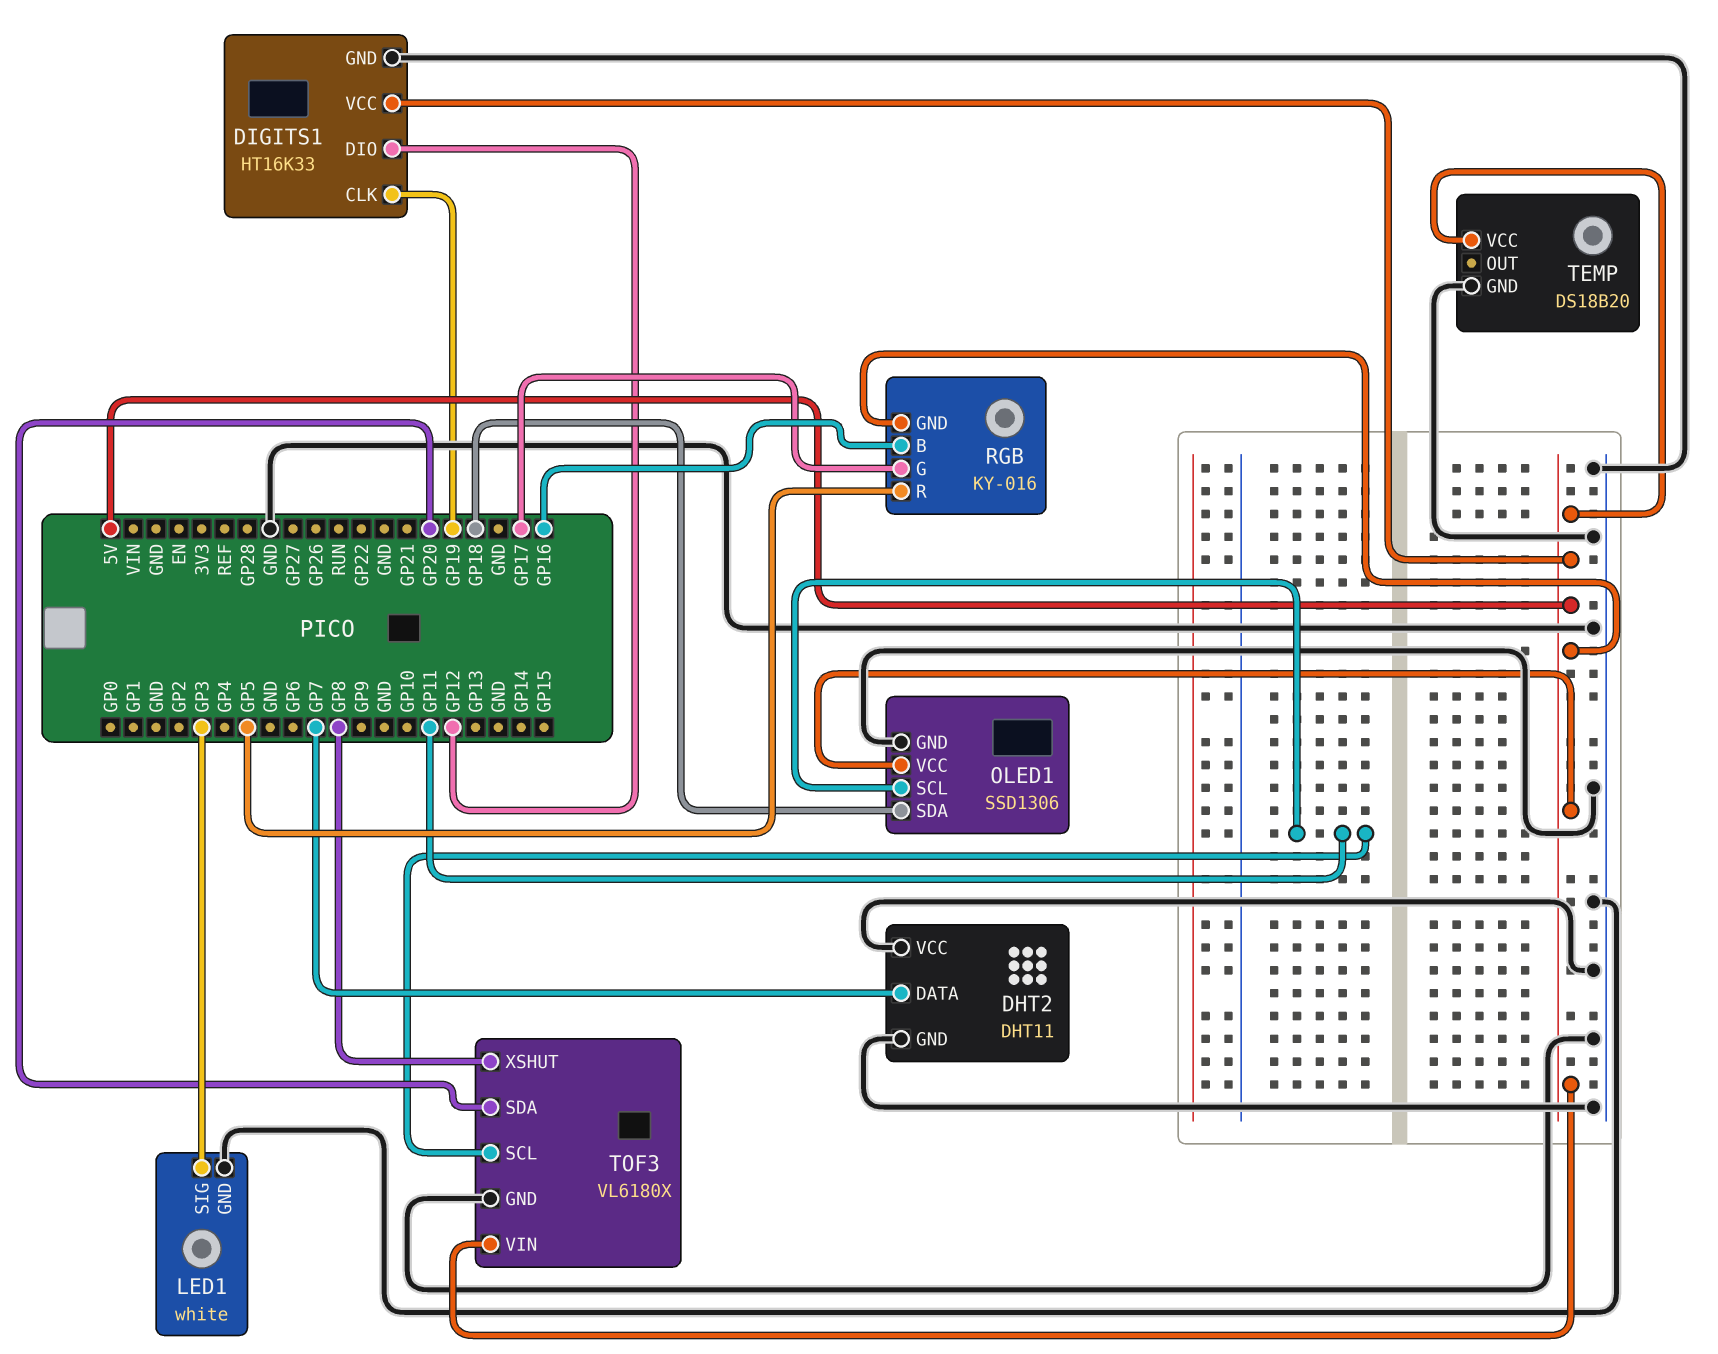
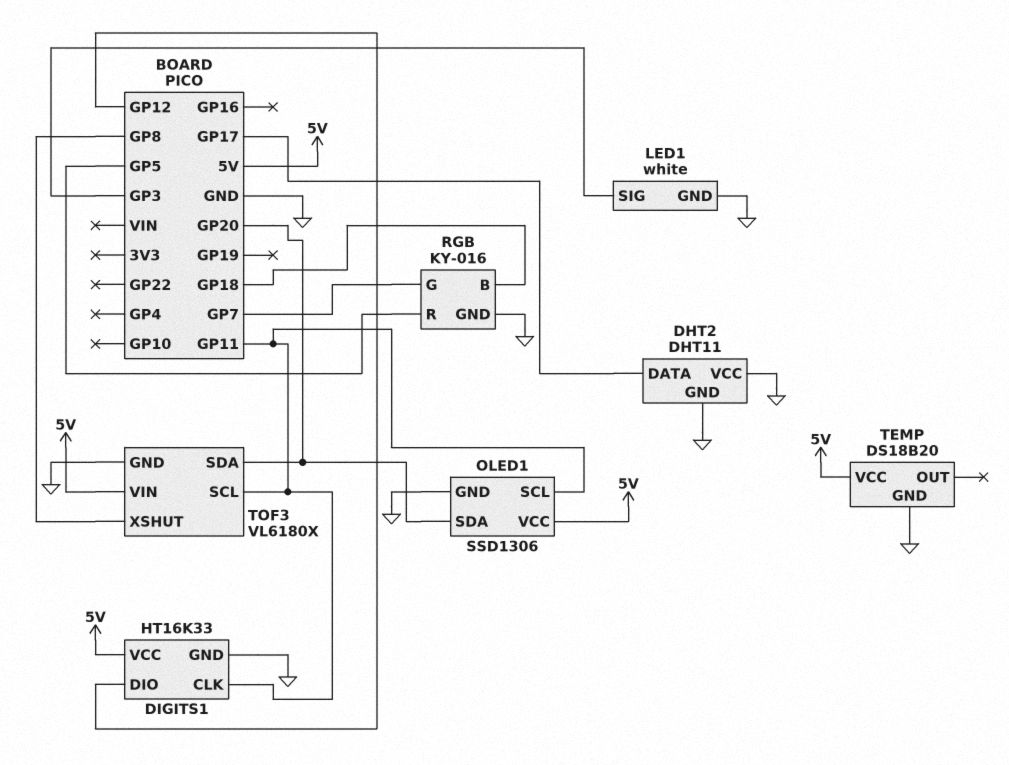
DHT2 pin DATA: GP7 -> GP17
DIGITS1 pin CLK: GP19 -> GP11
OLED1 pin SDA: GP18 -> GP20
RGB pin B: GP16 -> GP18
RGB pin G: GP17 -> GP7
RGB pin GND: 5V -> GND

